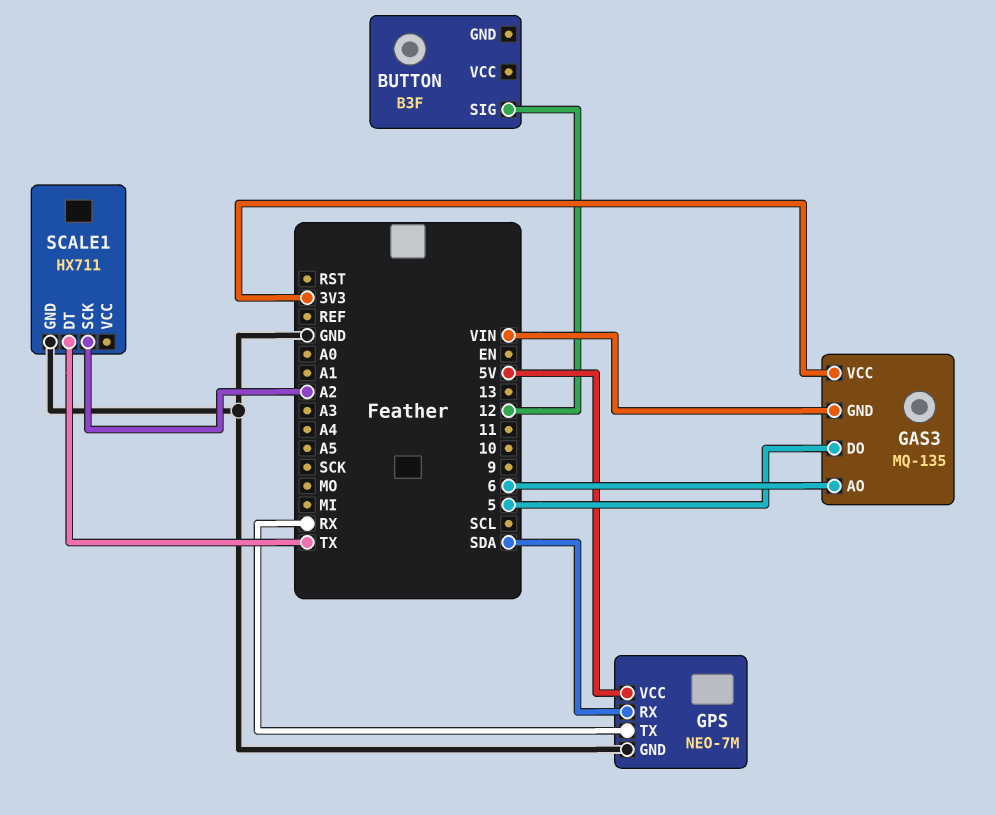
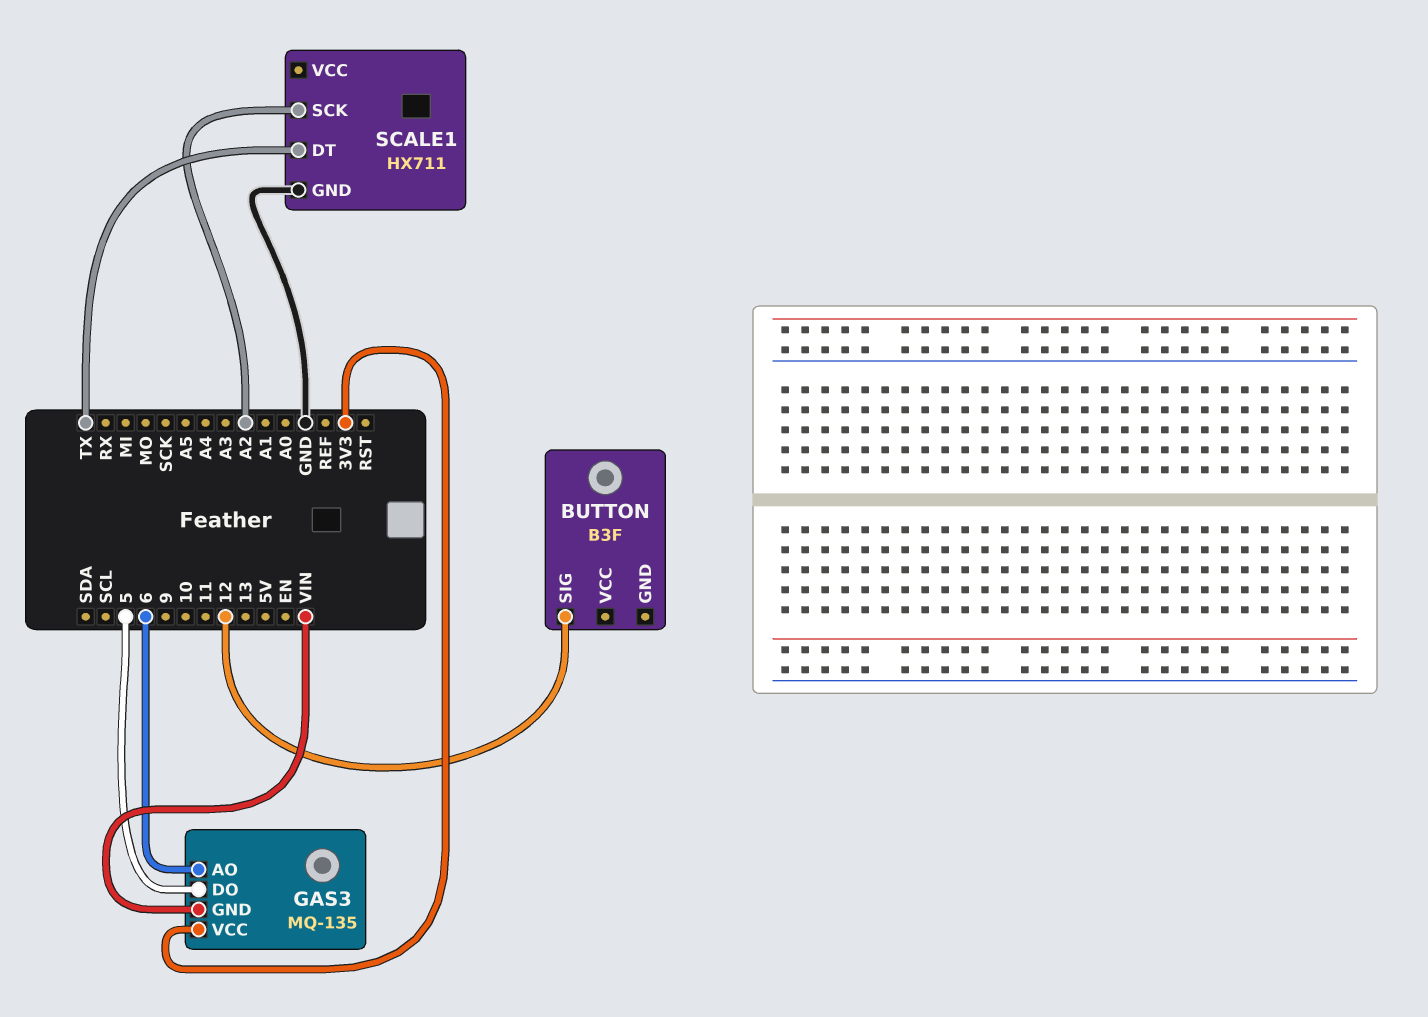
GPS: NEO-7M -> none
GPS pin GND: GND -> none
GPS pin RX: SDA -> none
GPS pin TX: RX -> none
GPS pin VCC: 5V -> none

